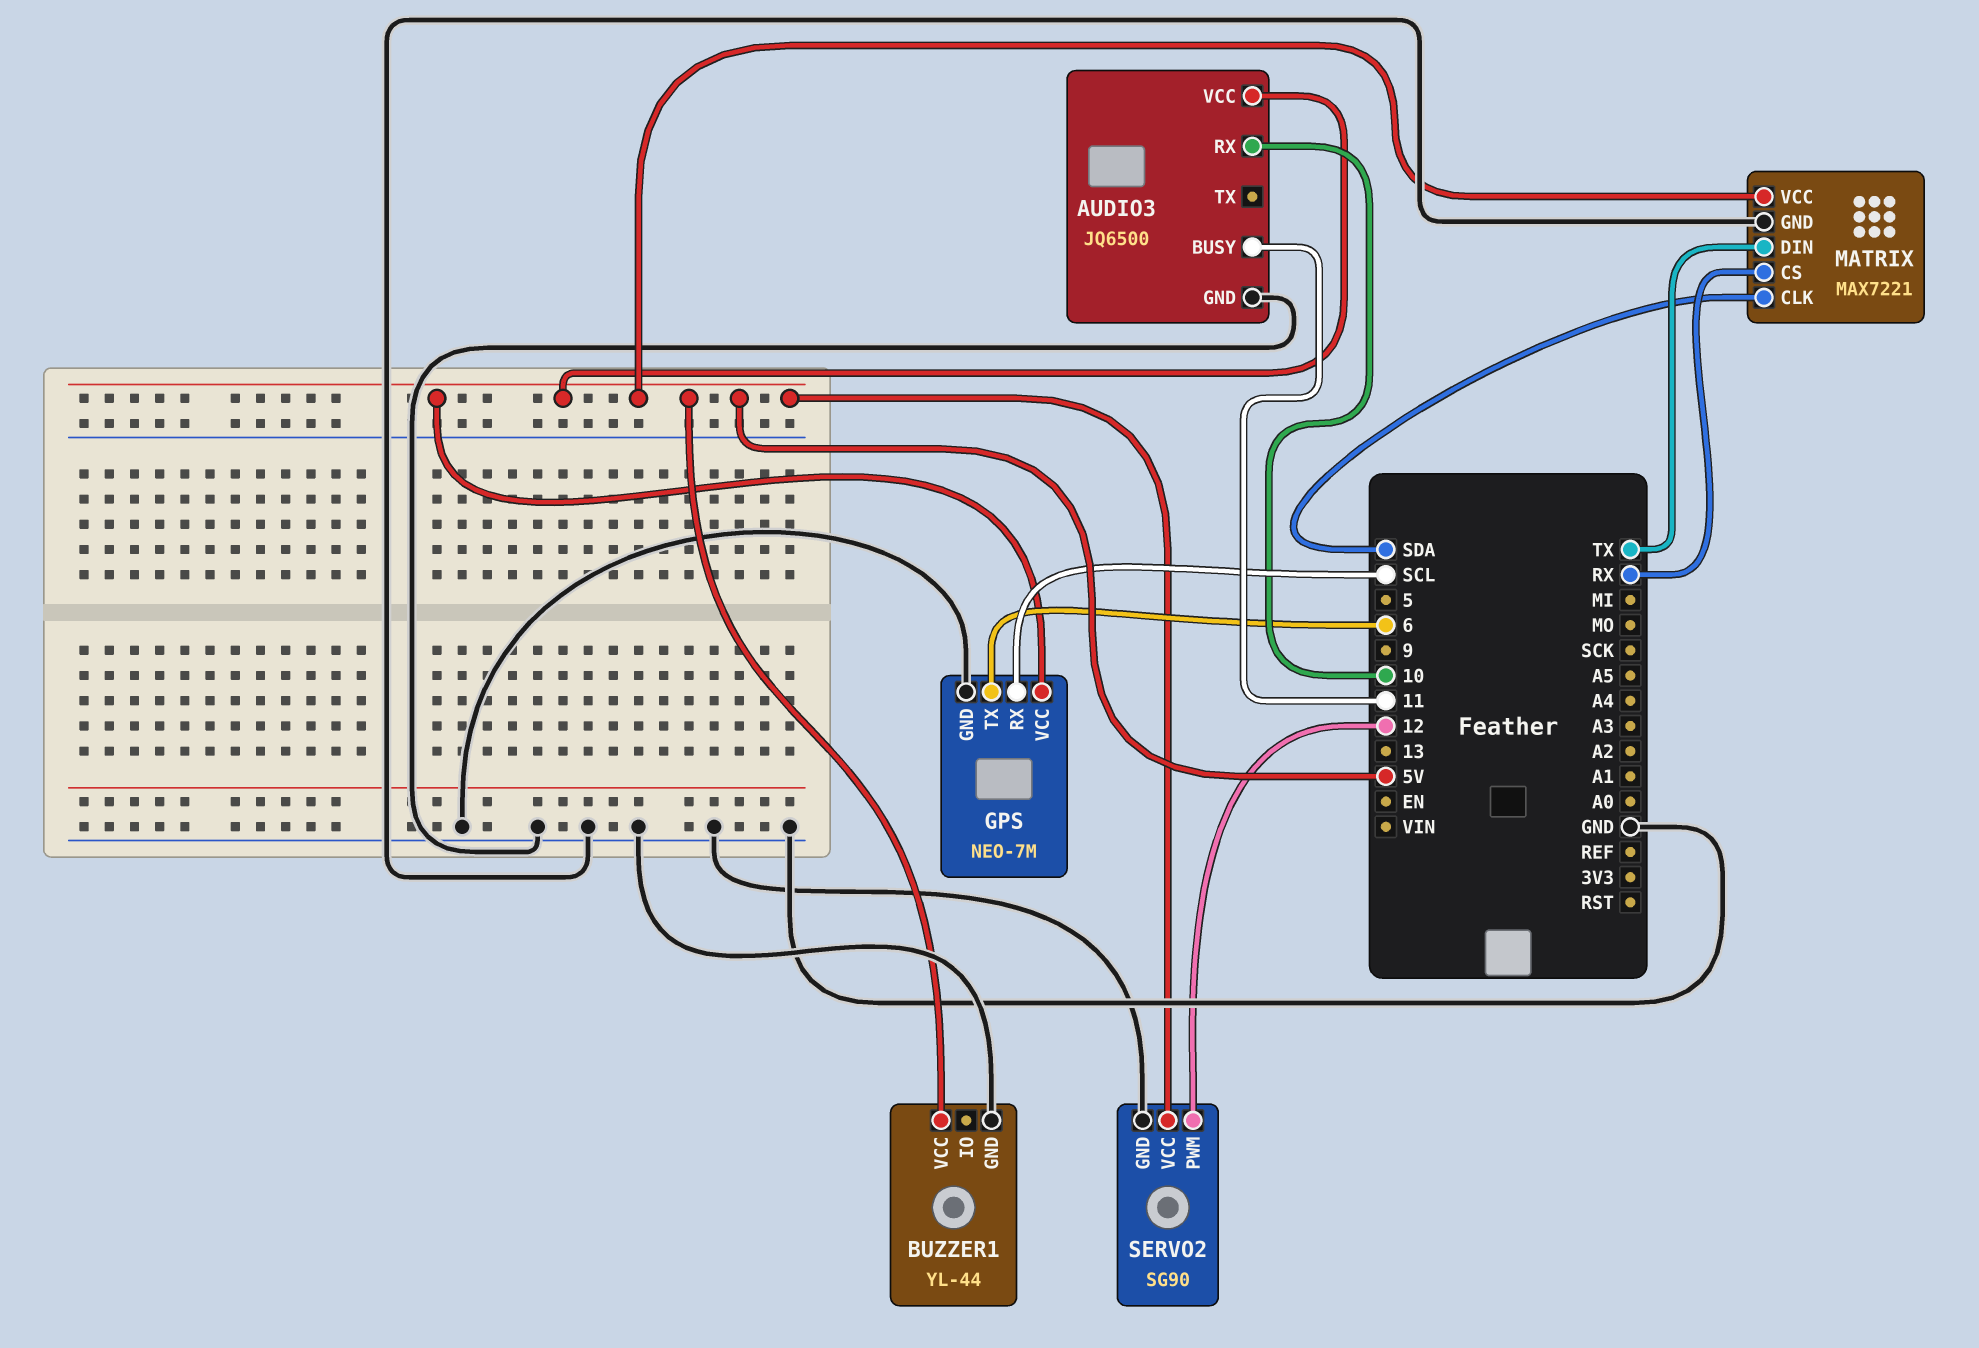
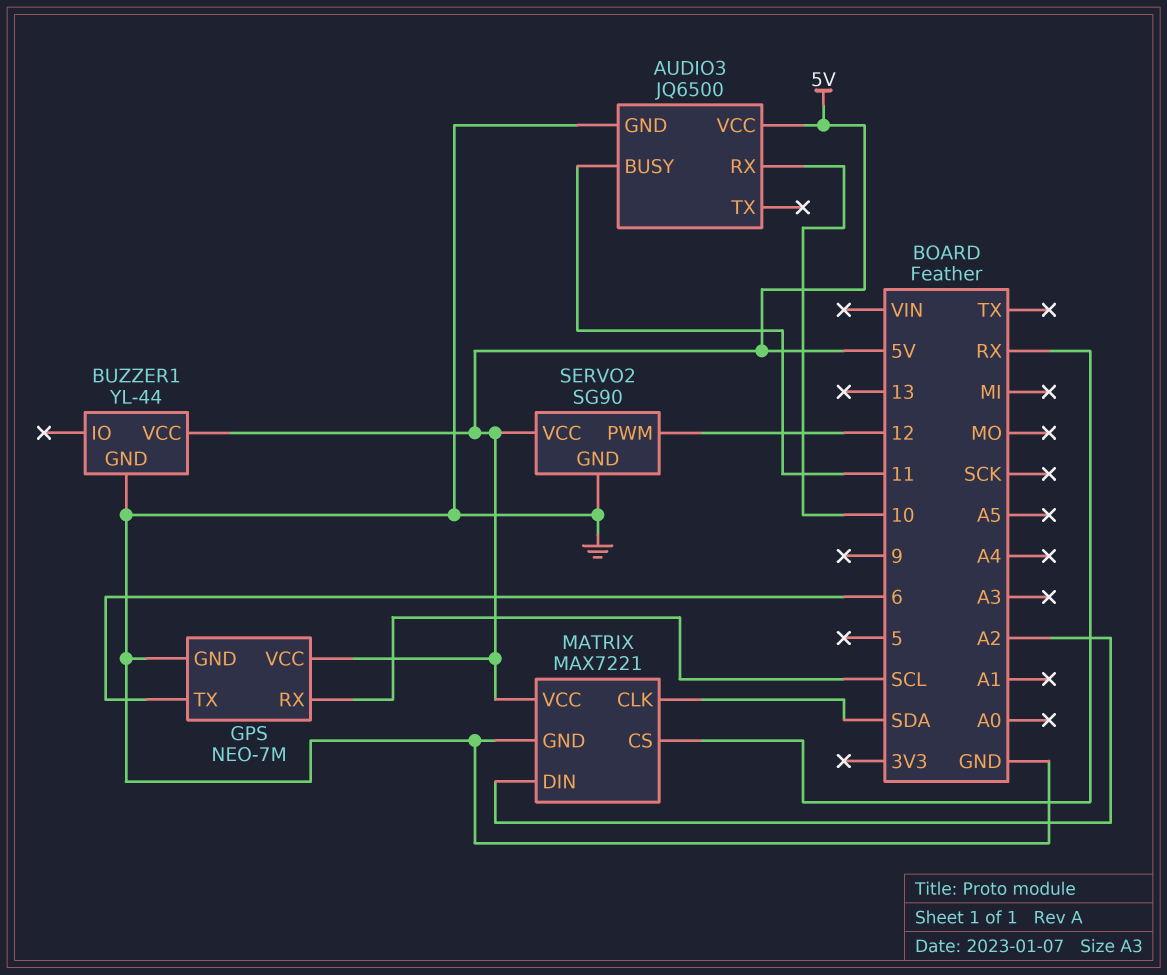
MATRIX pin DIN: TX -> A2

